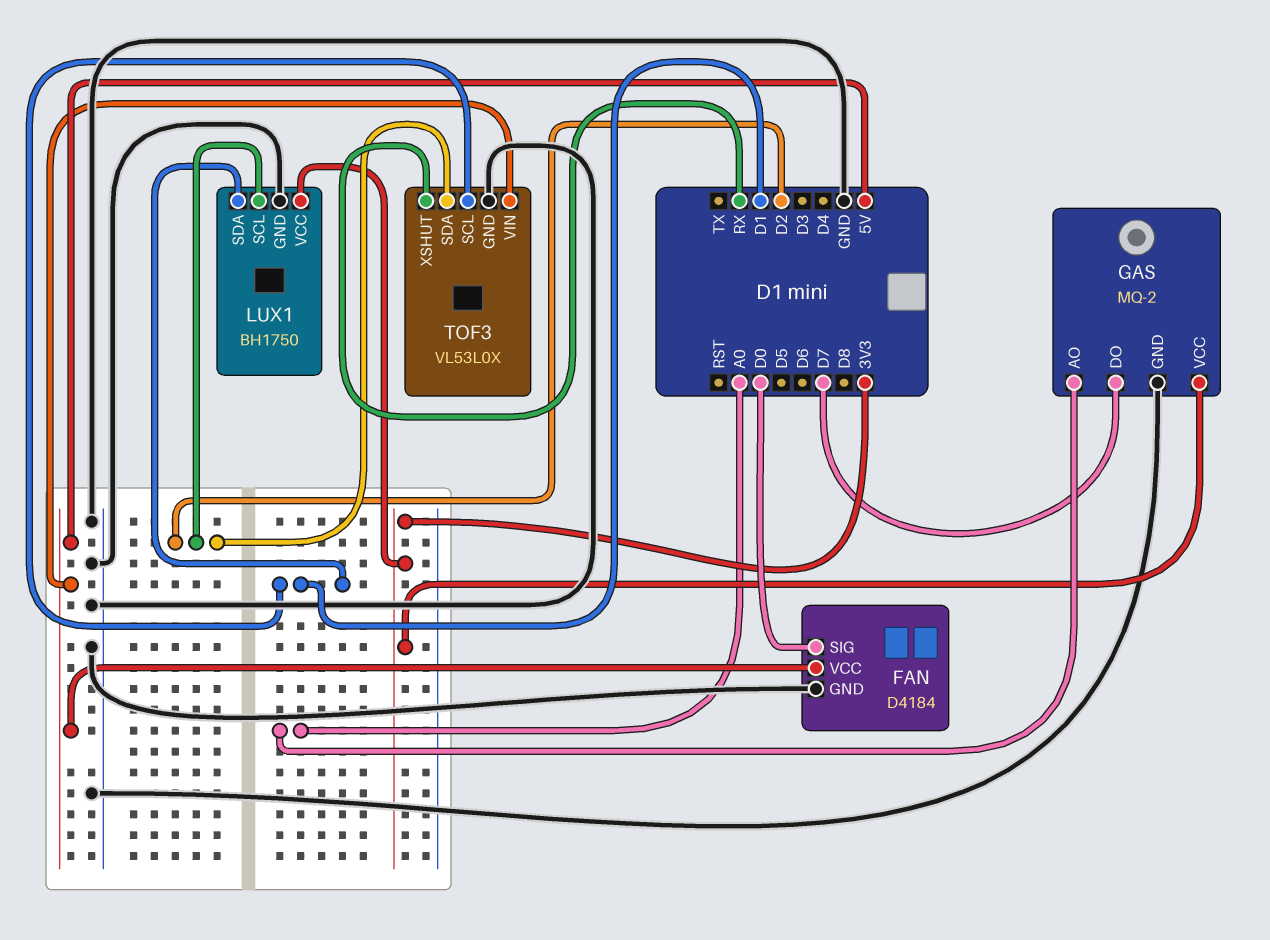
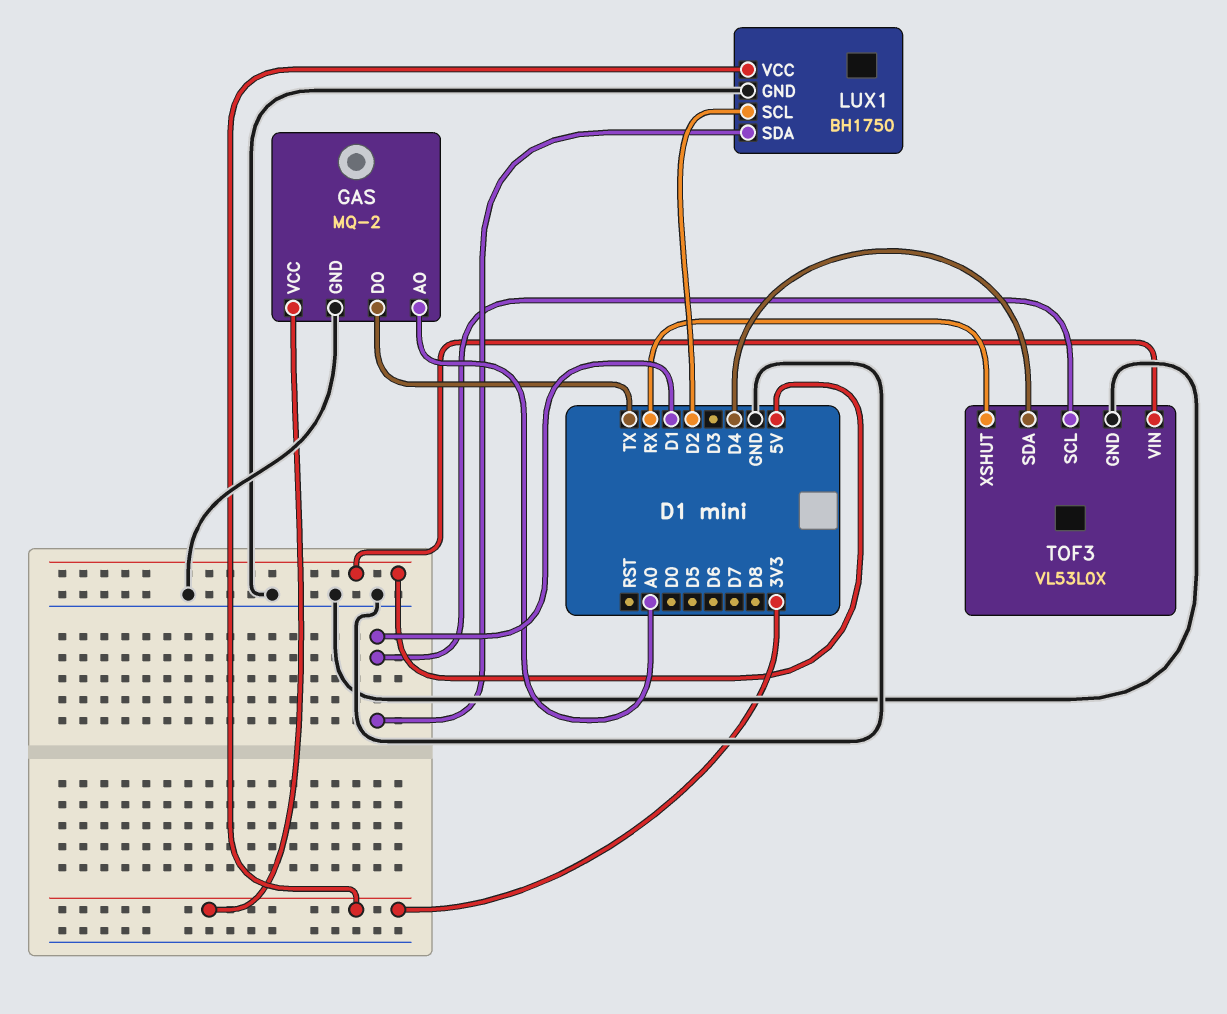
FAN: D4184 -> none
FAN pin GND: GND -> none
FAN pin SIG: D0 -> none
FAN pin VCC: 5V -> none
GAS pin DO: D7 -> TX
TOF3 pin SDA: D2 -> D4

